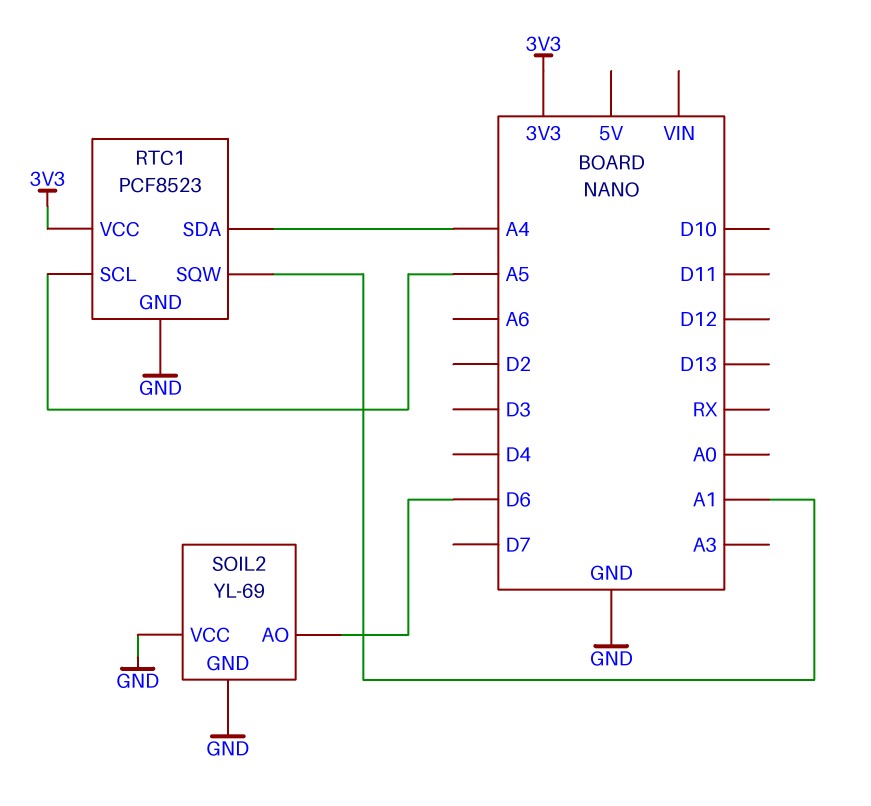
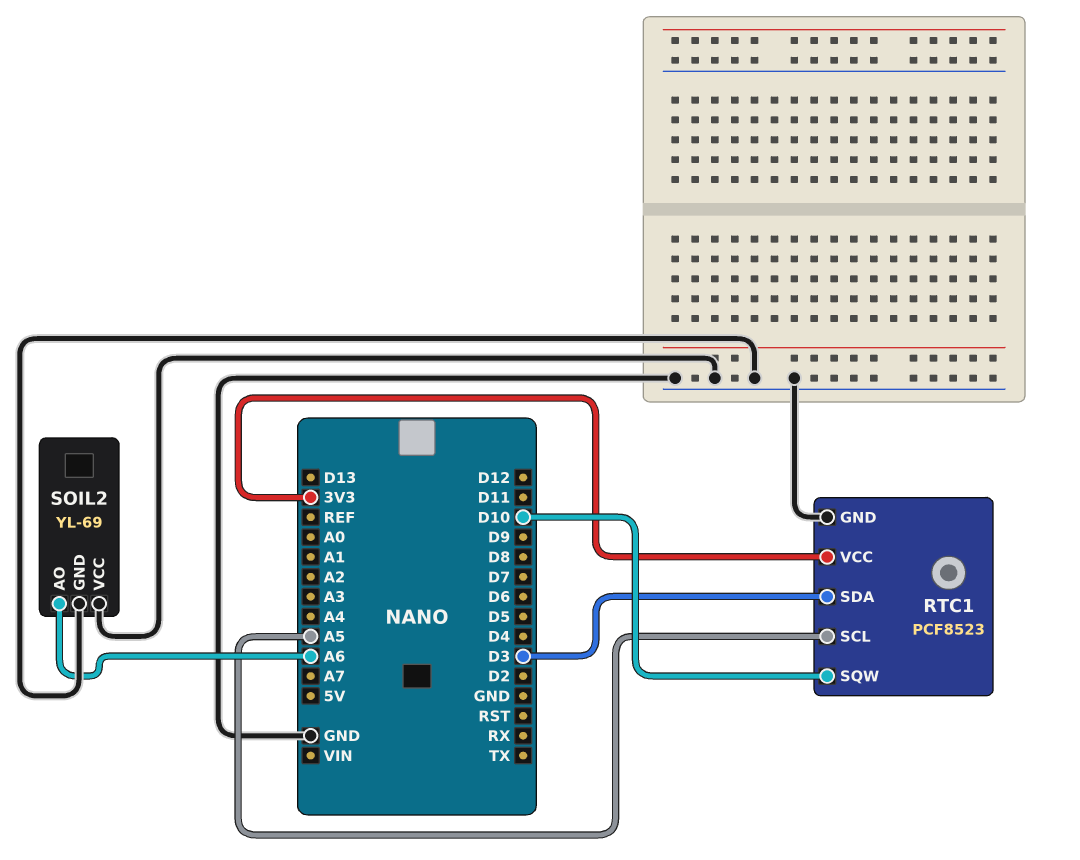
RTC1 pin SDA: A4 -> D3
RTC1 pin SQW: A1 -> D10
SOIL2 pin AO: D6 -> A6

